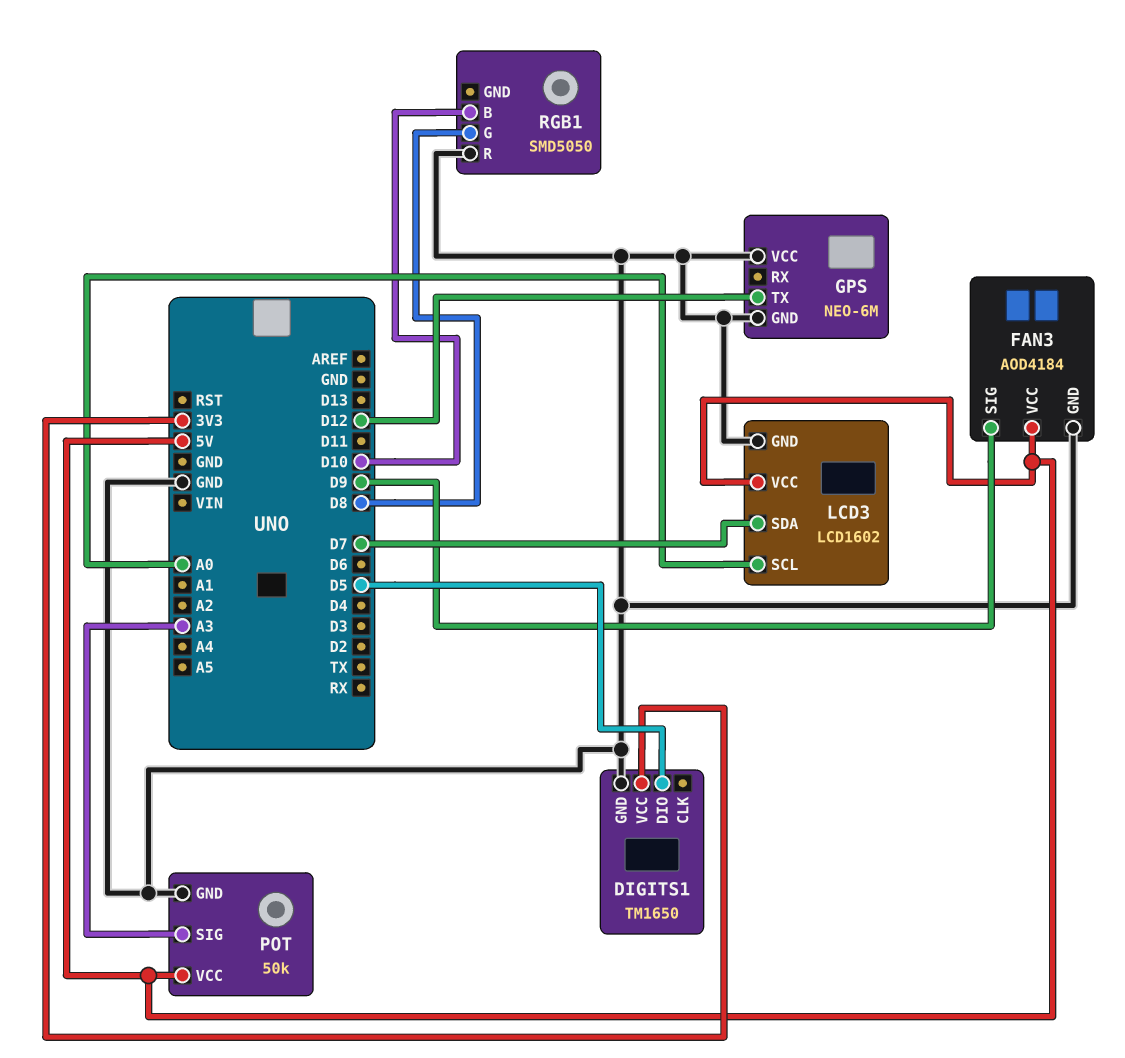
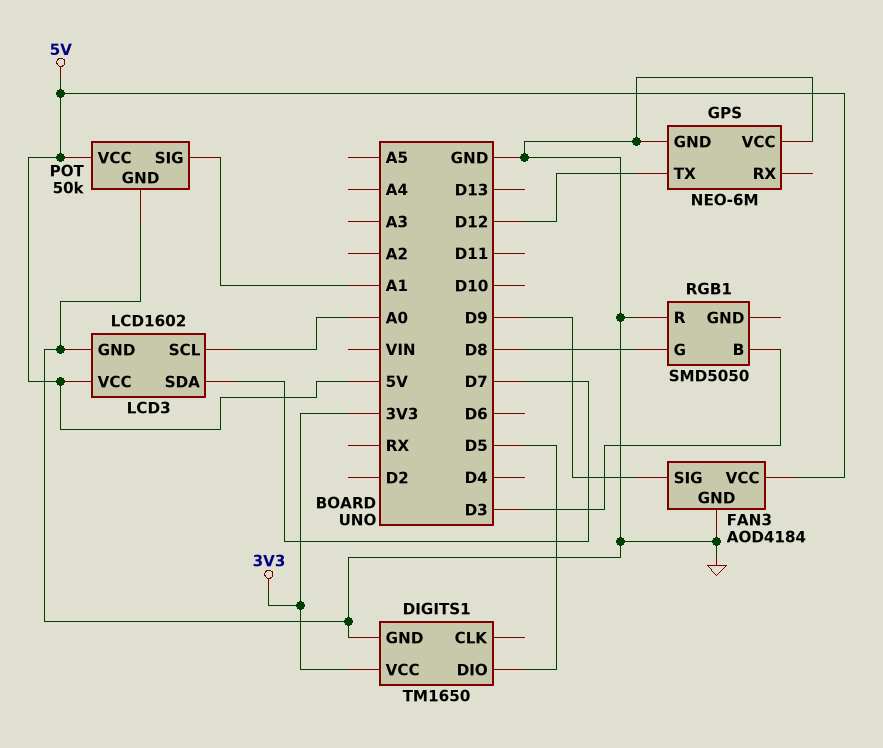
POT pin SIG: A3 -> A1
RGB1 pin B: D10 -> D3

